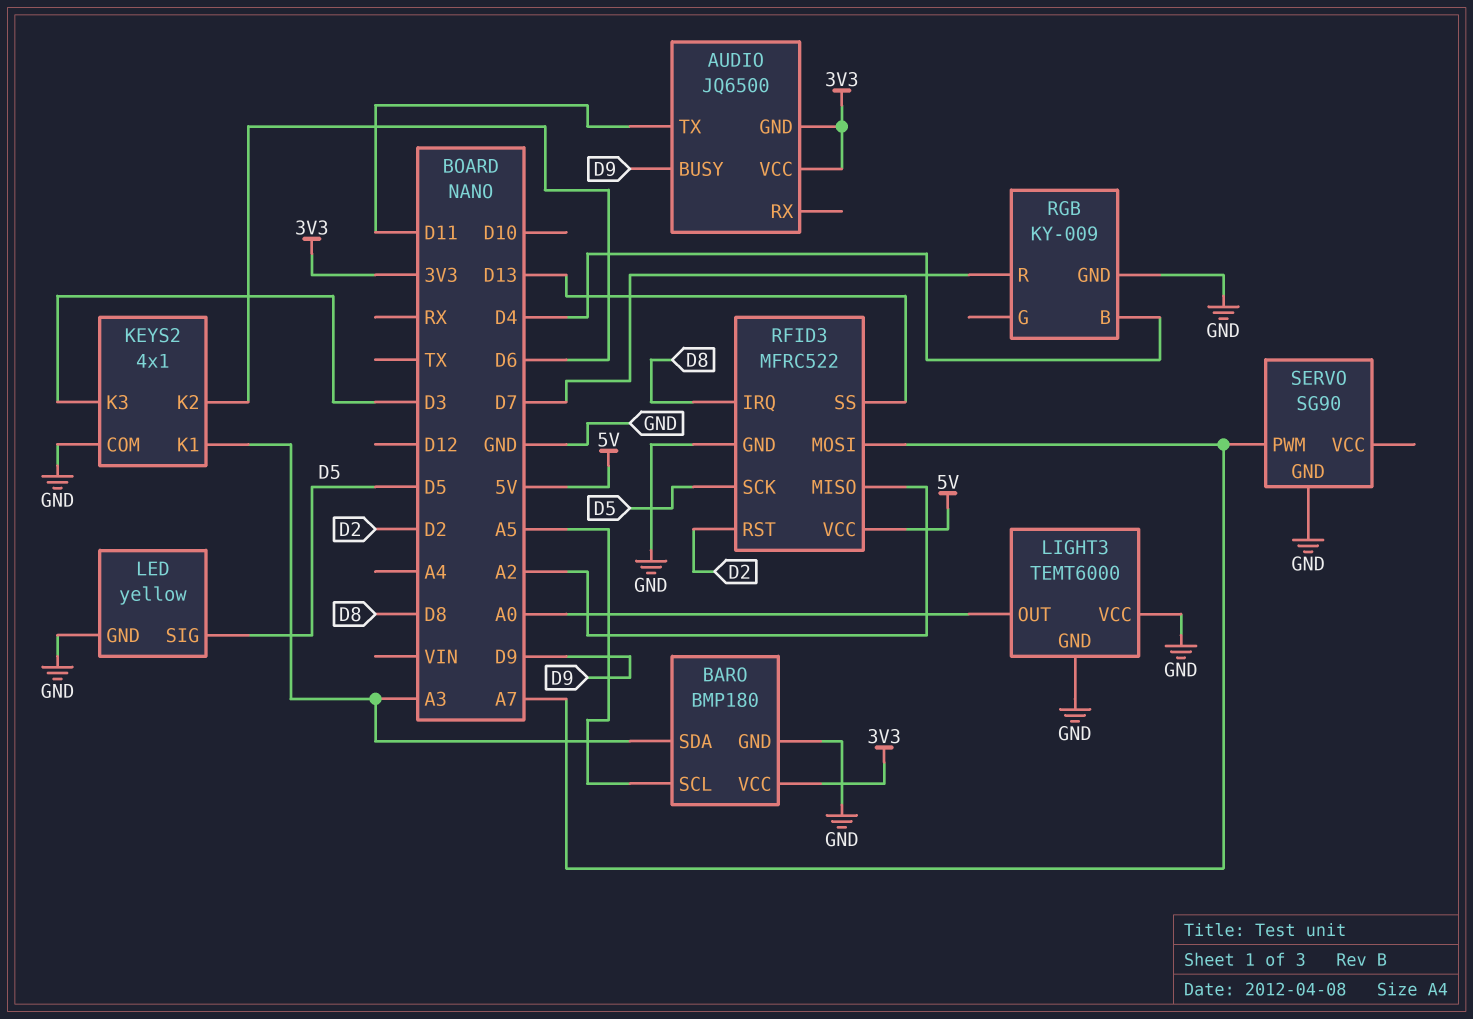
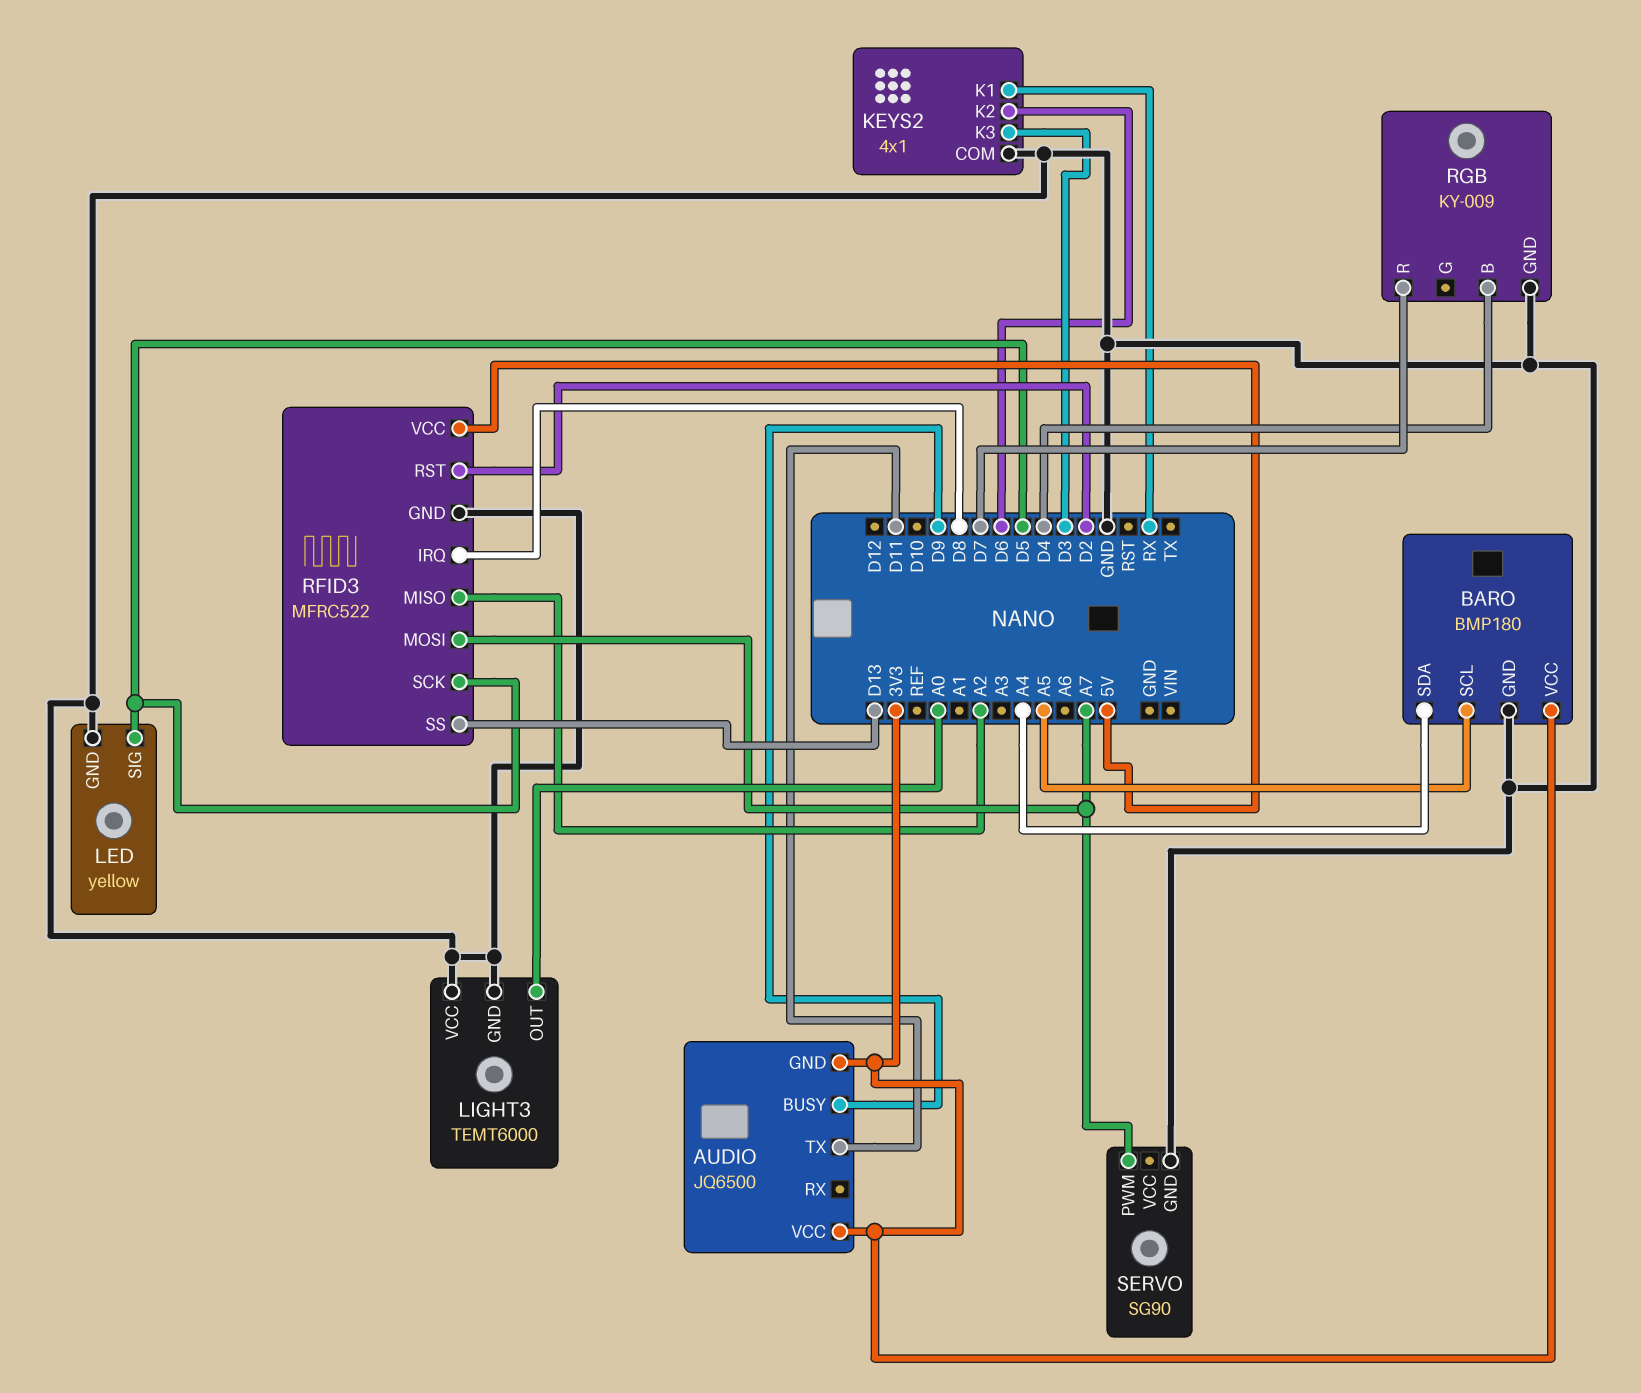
BARO pin SDA: A3 -> A4
KEYS2 pin K1: A3 -> RX

